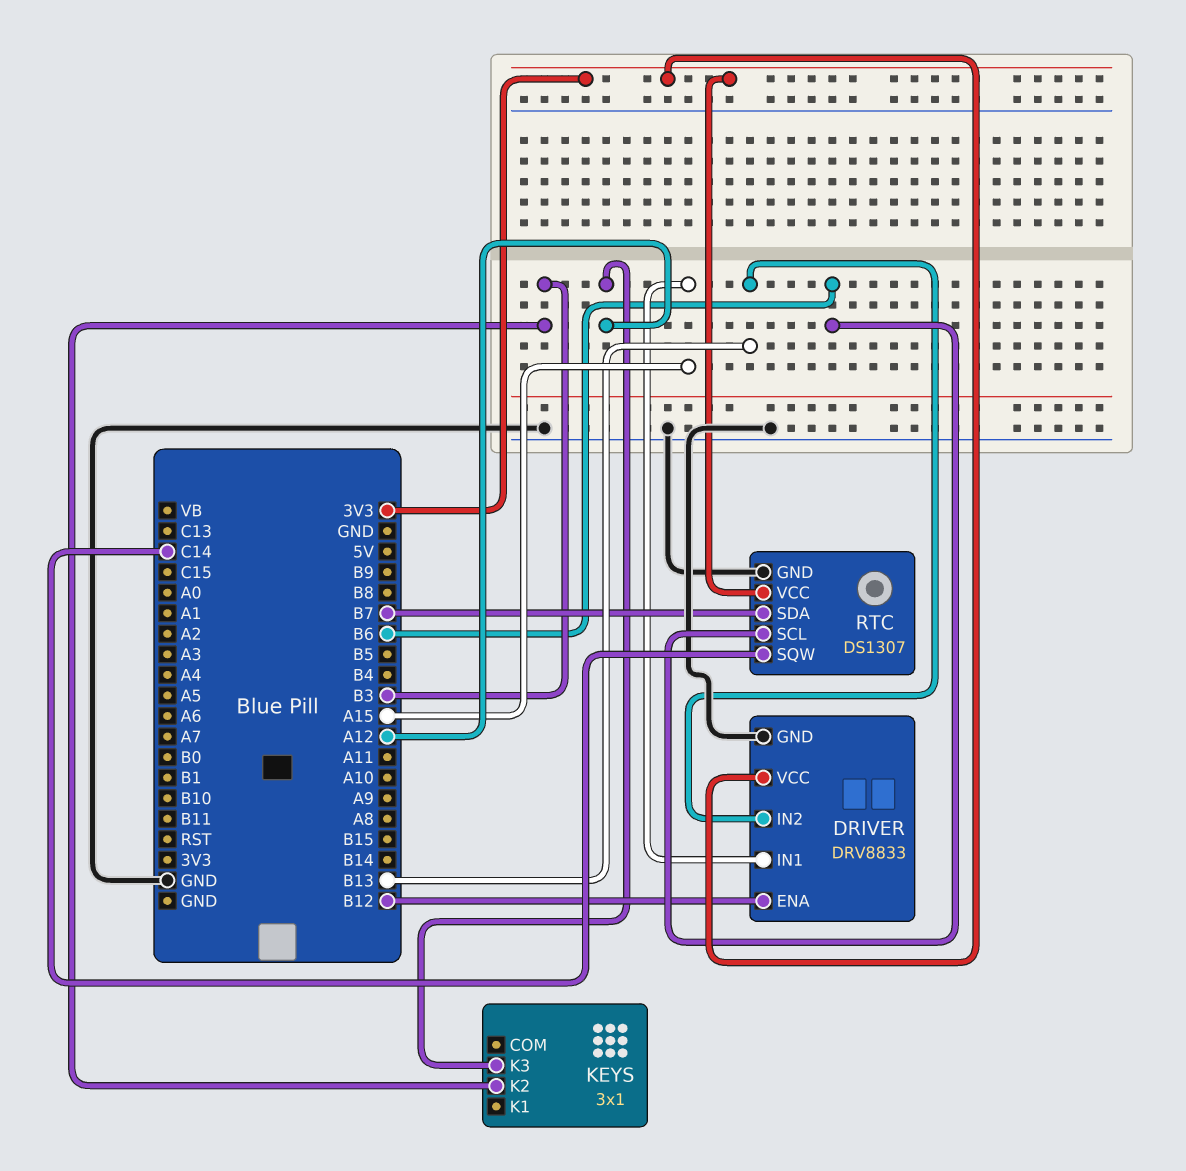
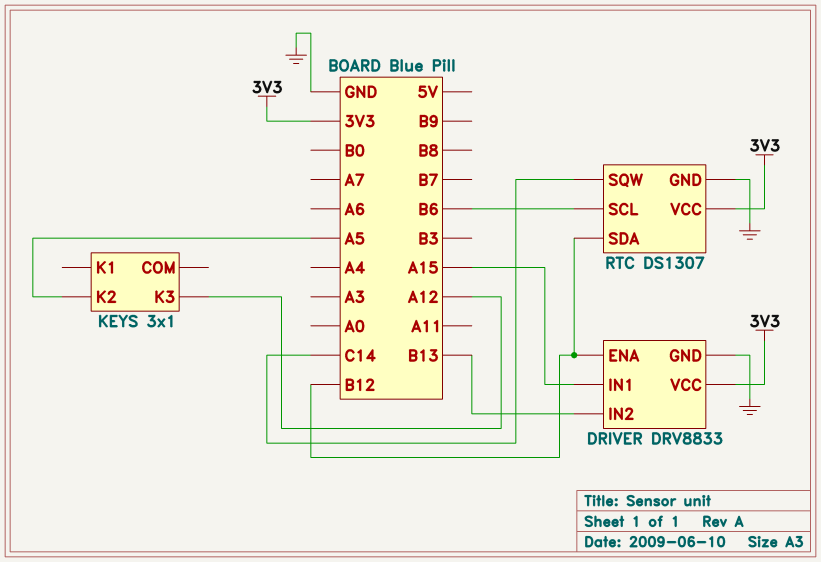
KEYS pin K2: B3 -> A5
RTC pin SDA: B7 -> B12

